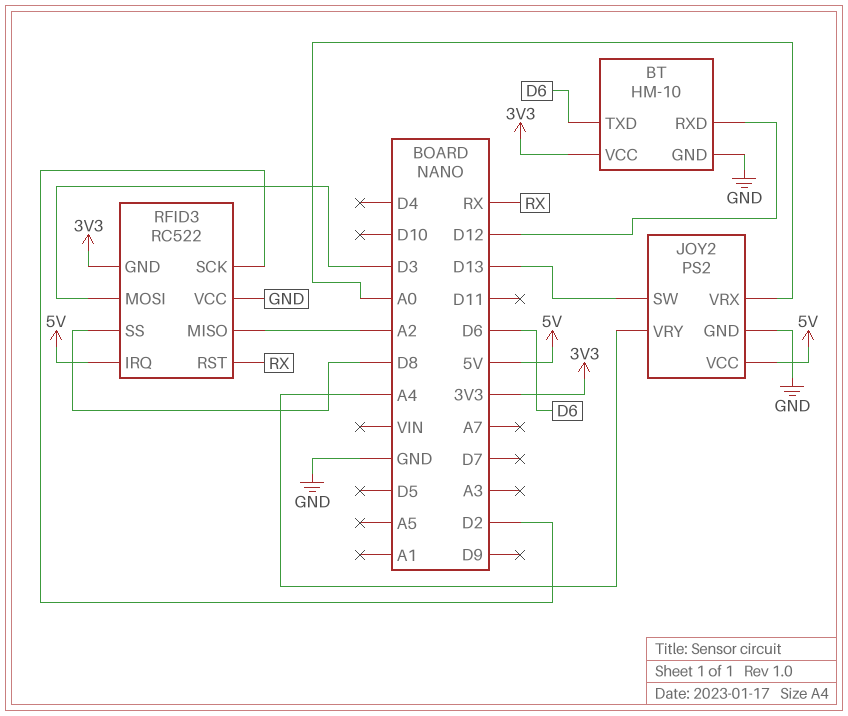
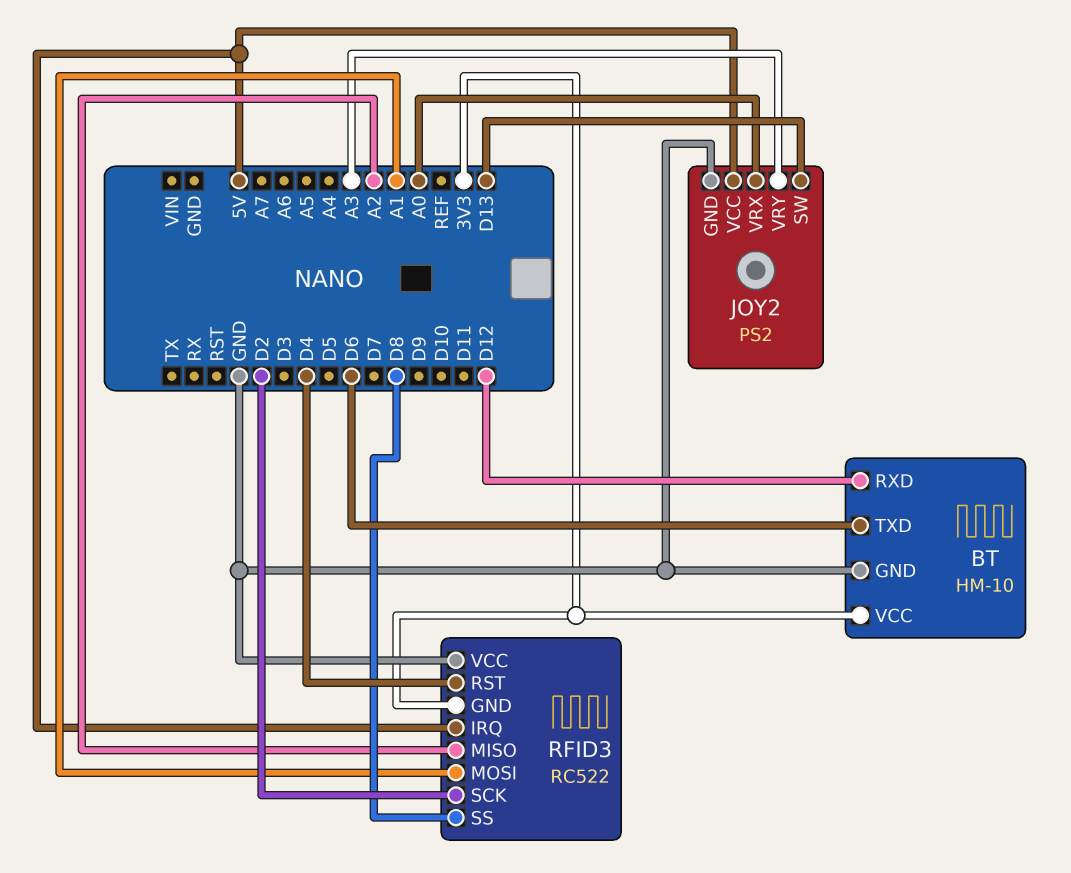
JOY2 pin VRY: A4 -> A3
RFID3 pin MOSI: D3 -> A1
RFID3 pin RST: RX -> D4

